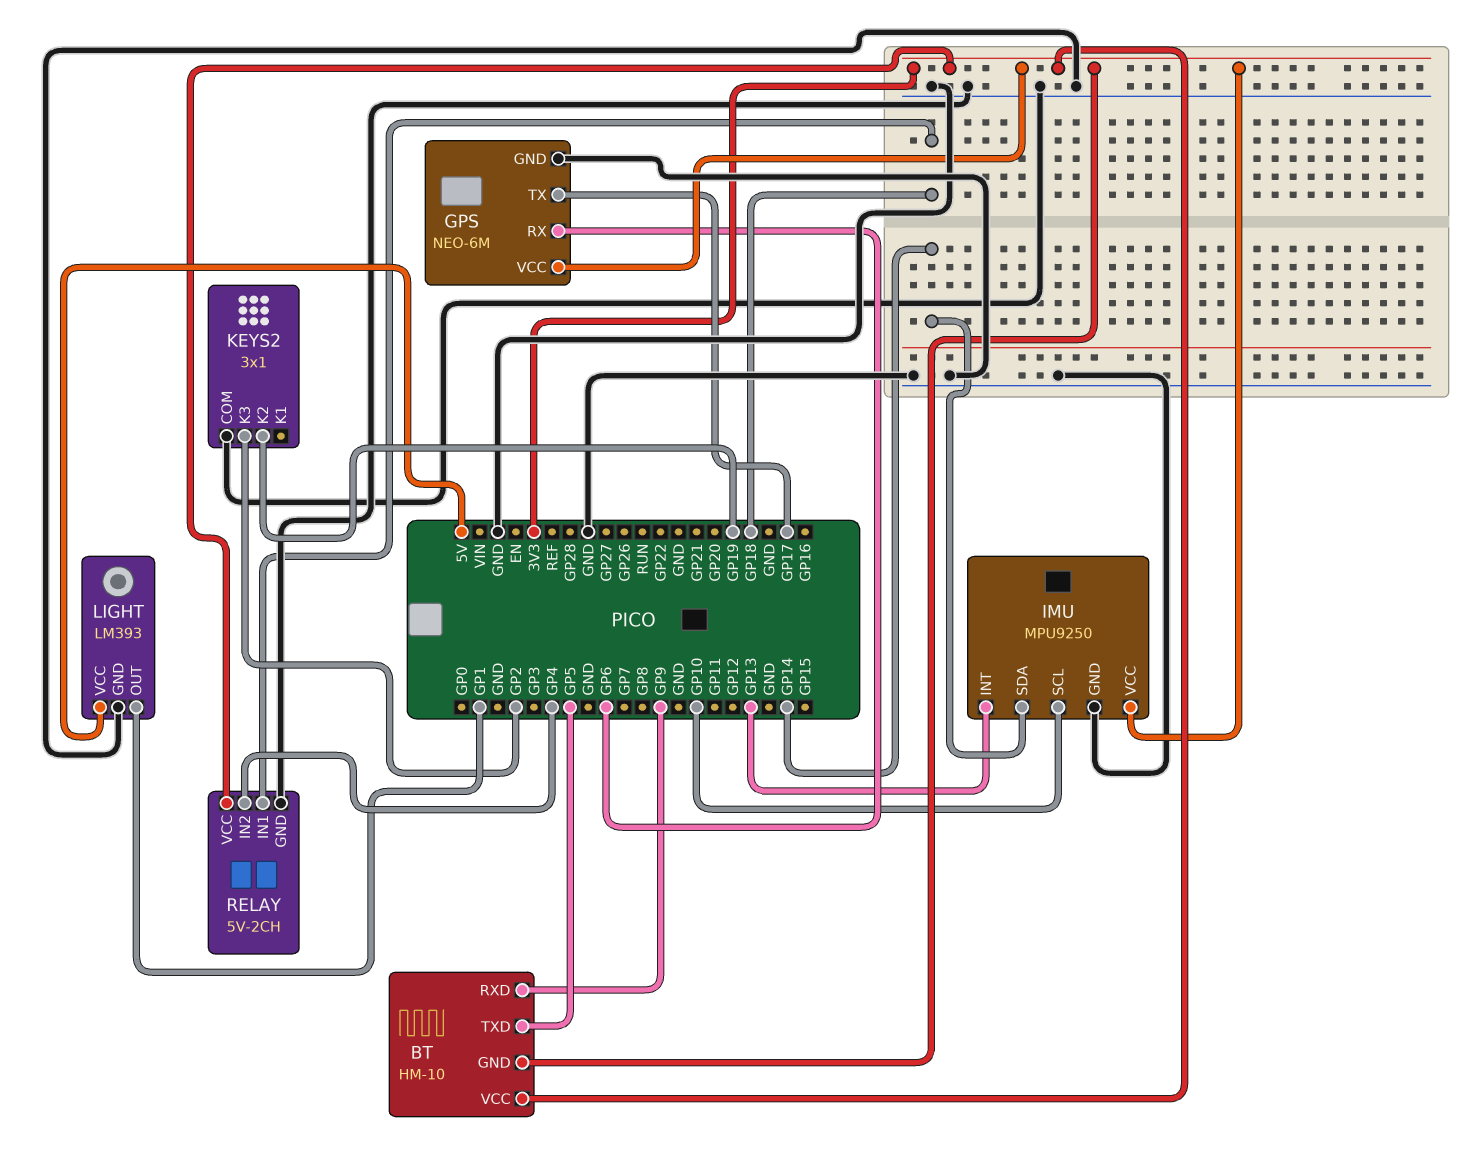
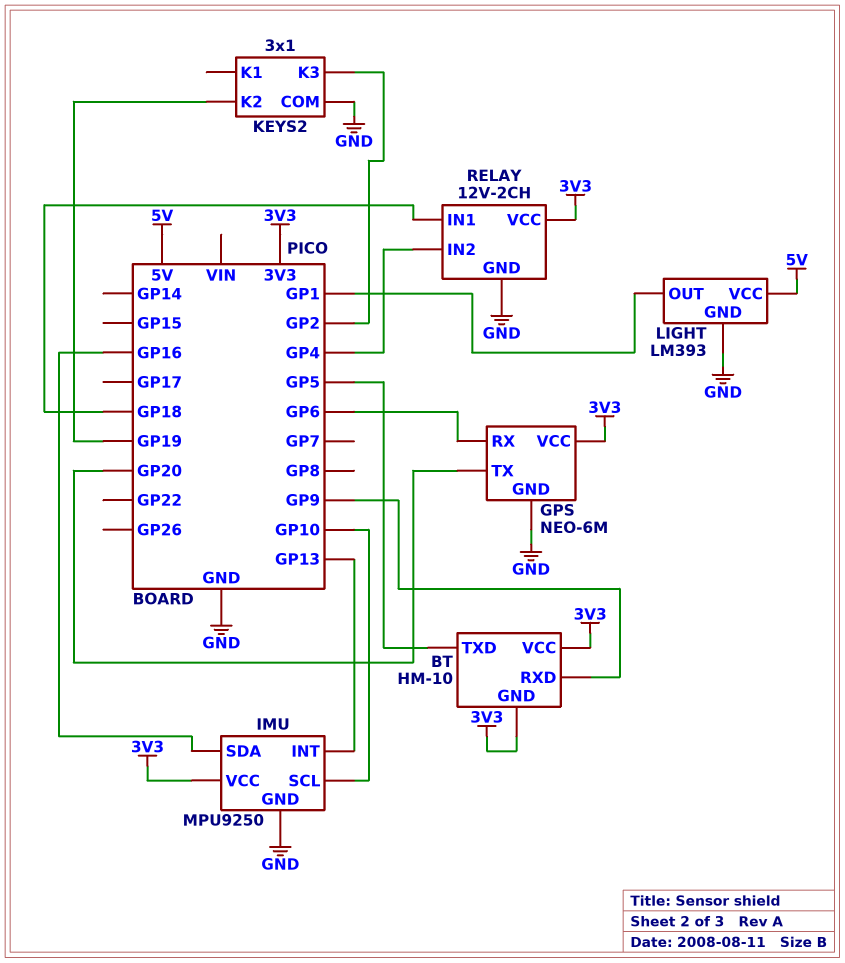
GPS pin TX: GP17 -> GP20
IMU pin SDA: GP14 -> GP16
RELAY: 5V-2CH -> 12V-2CH

